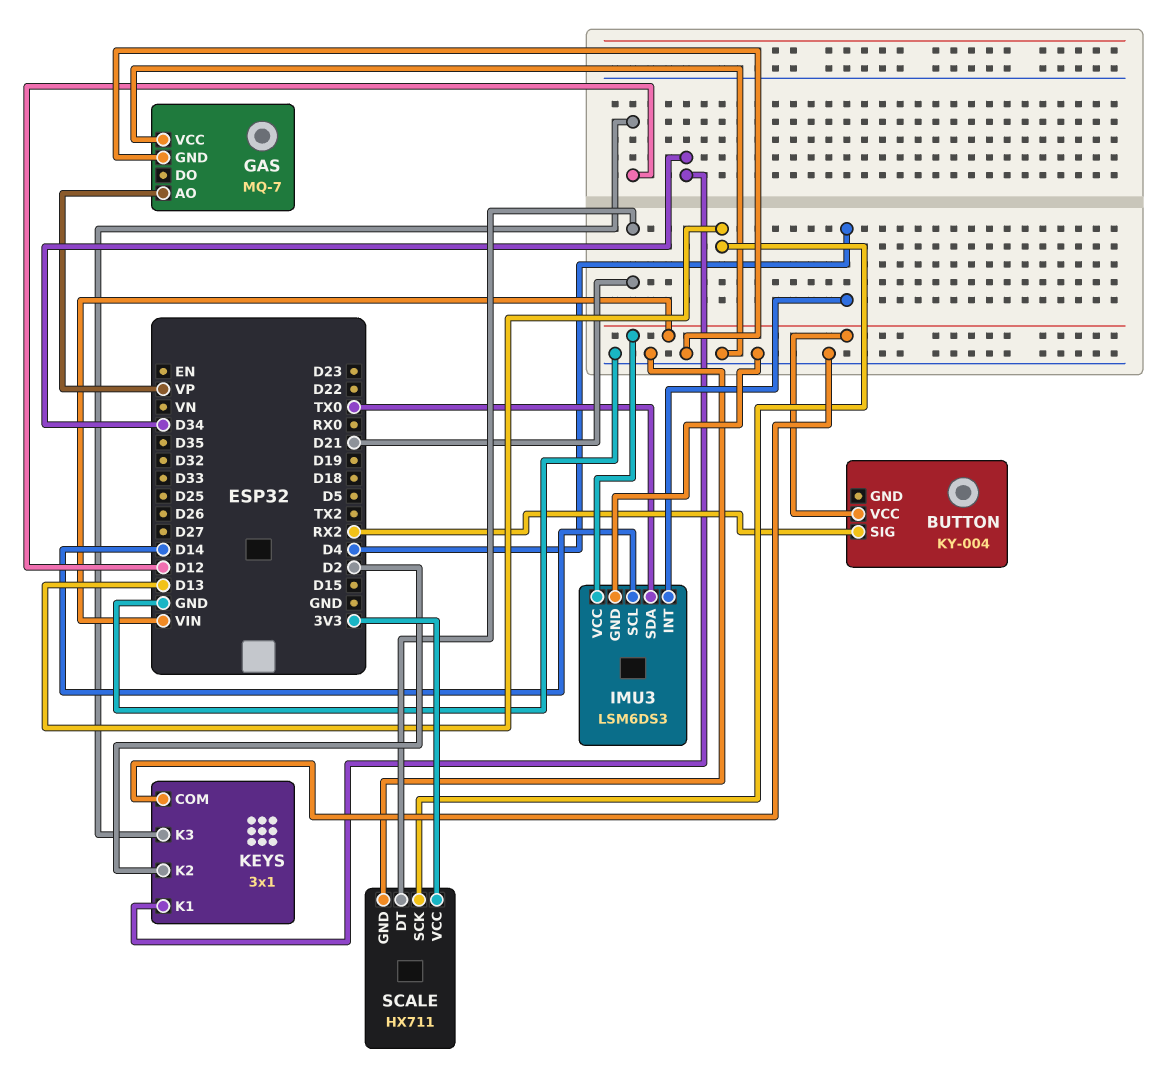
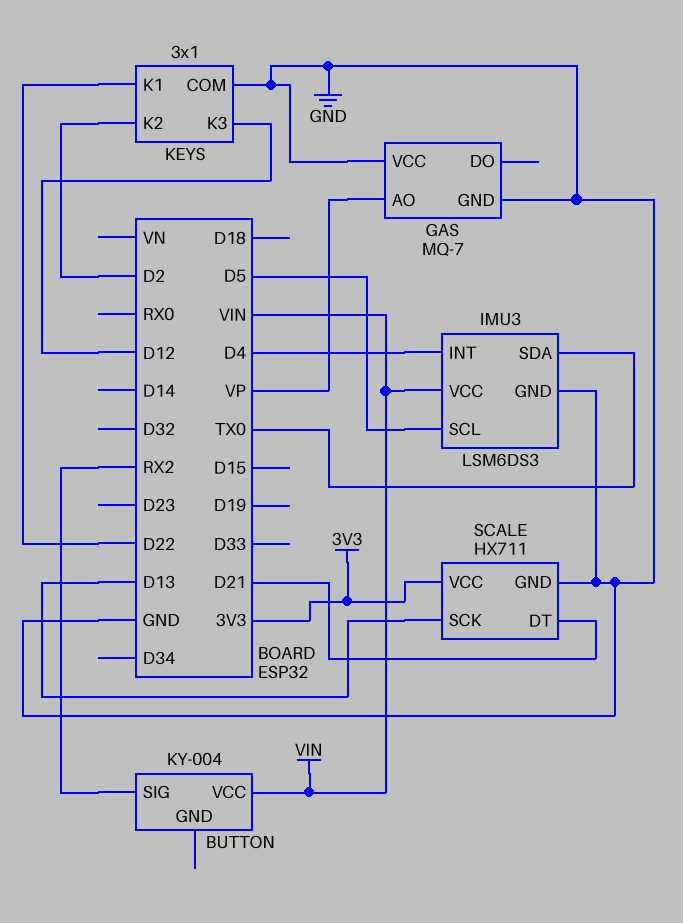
IMU3 pin SCL: D14 -> D5
KEYS pin K1: D34 -> D22

